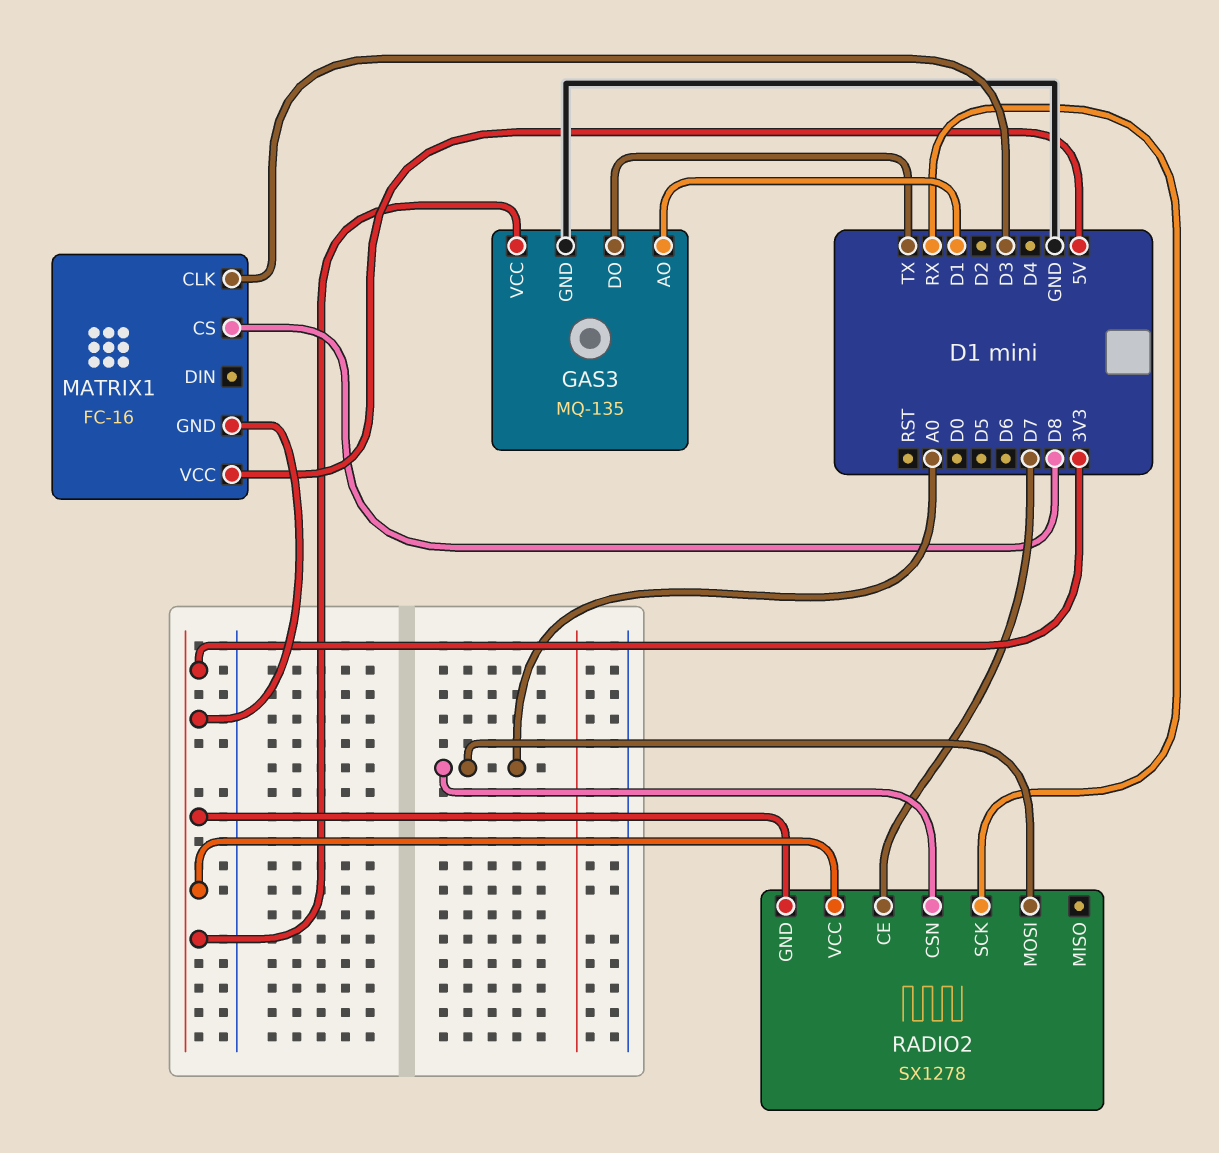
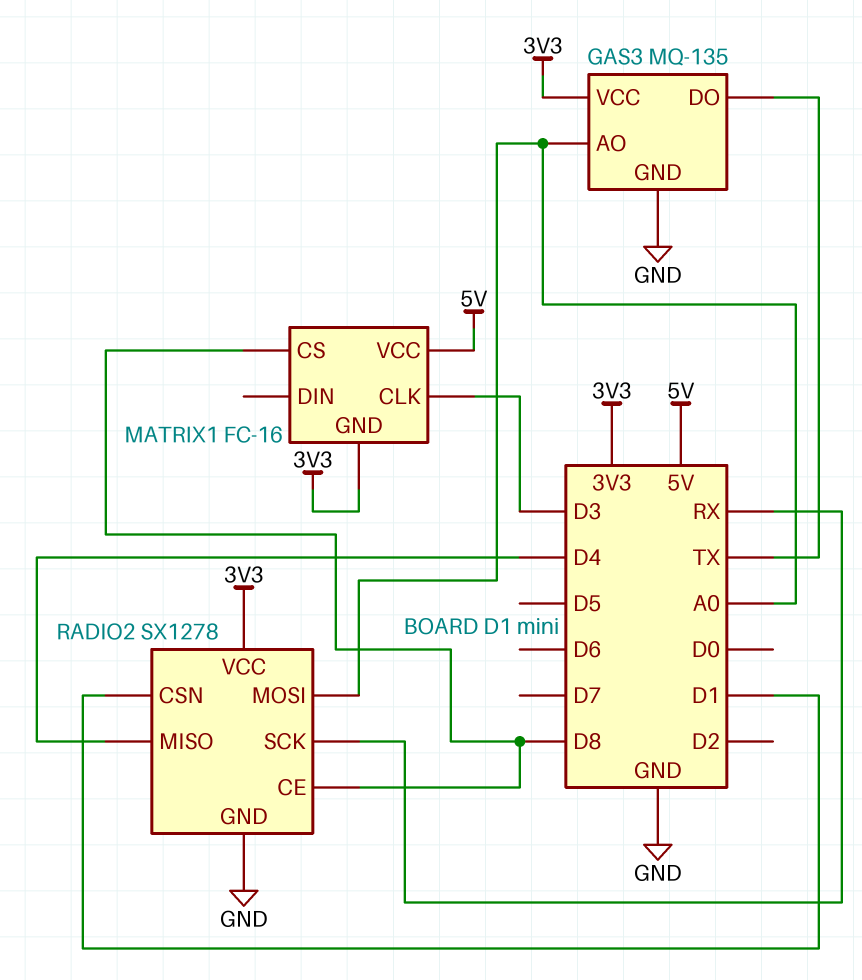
GAS3 pin AO: D1 -> A0
RADIO2 pin CE: D7 -> D8
RADIO2 pin CSN: A0 -> D1
RADIO2 pin GND: 3V3 -> GND
RADIO2 pin MISO: none -> D4

